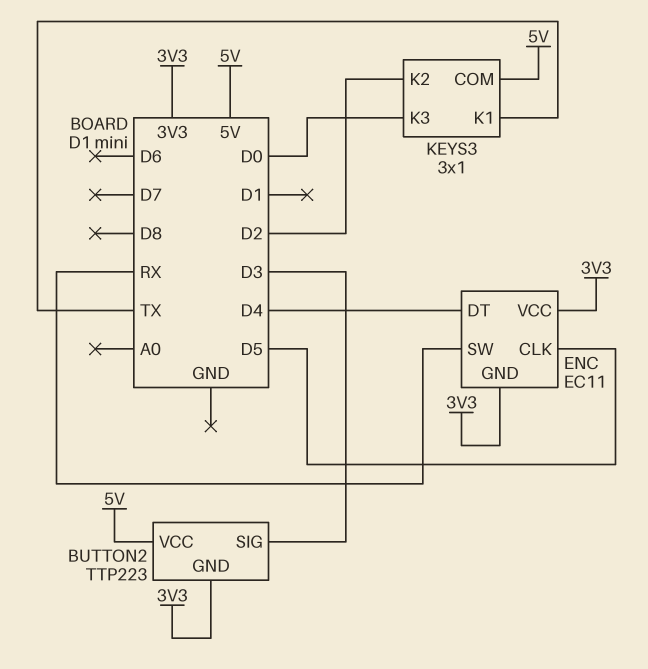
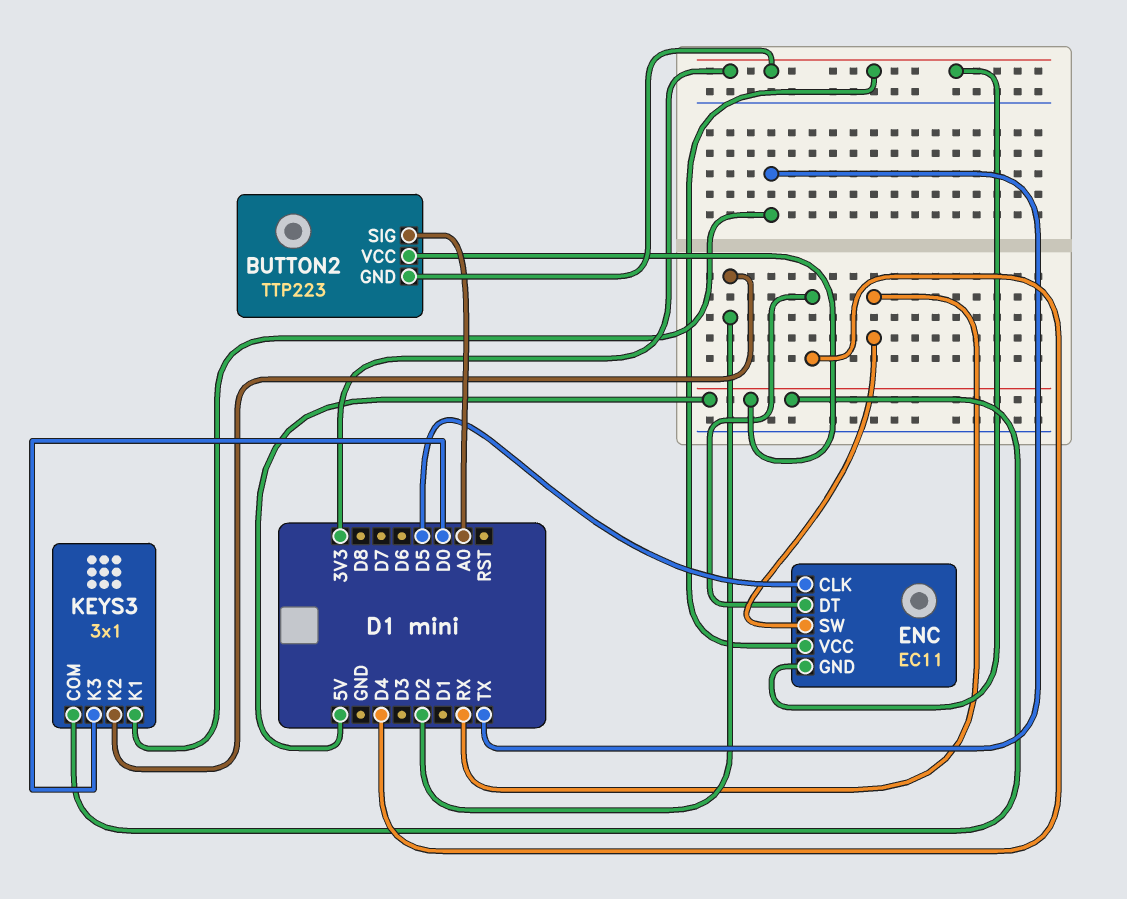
BUTTON2 pin SIG: D3 -> A0

